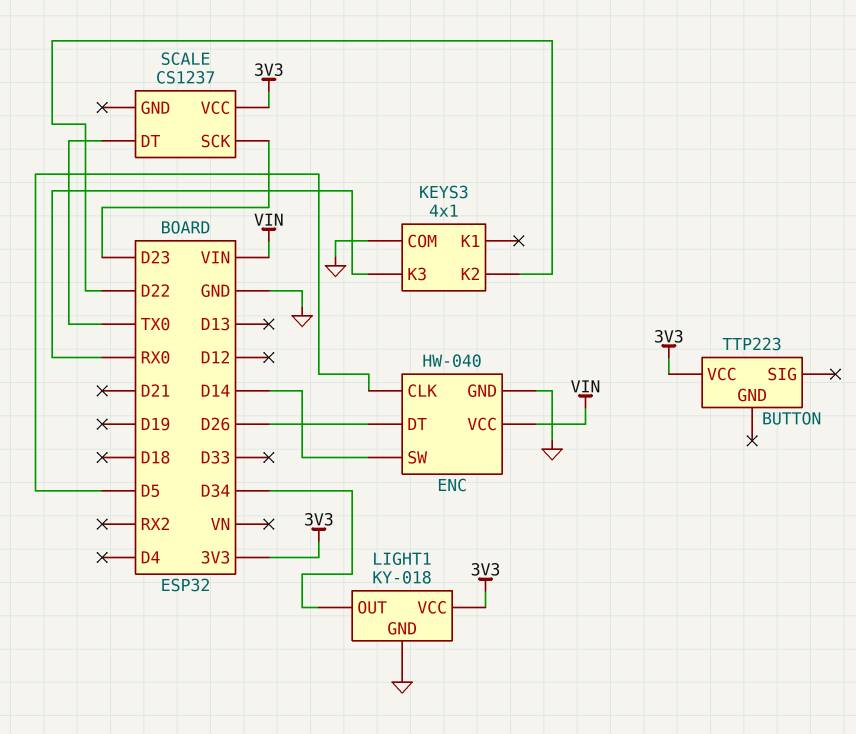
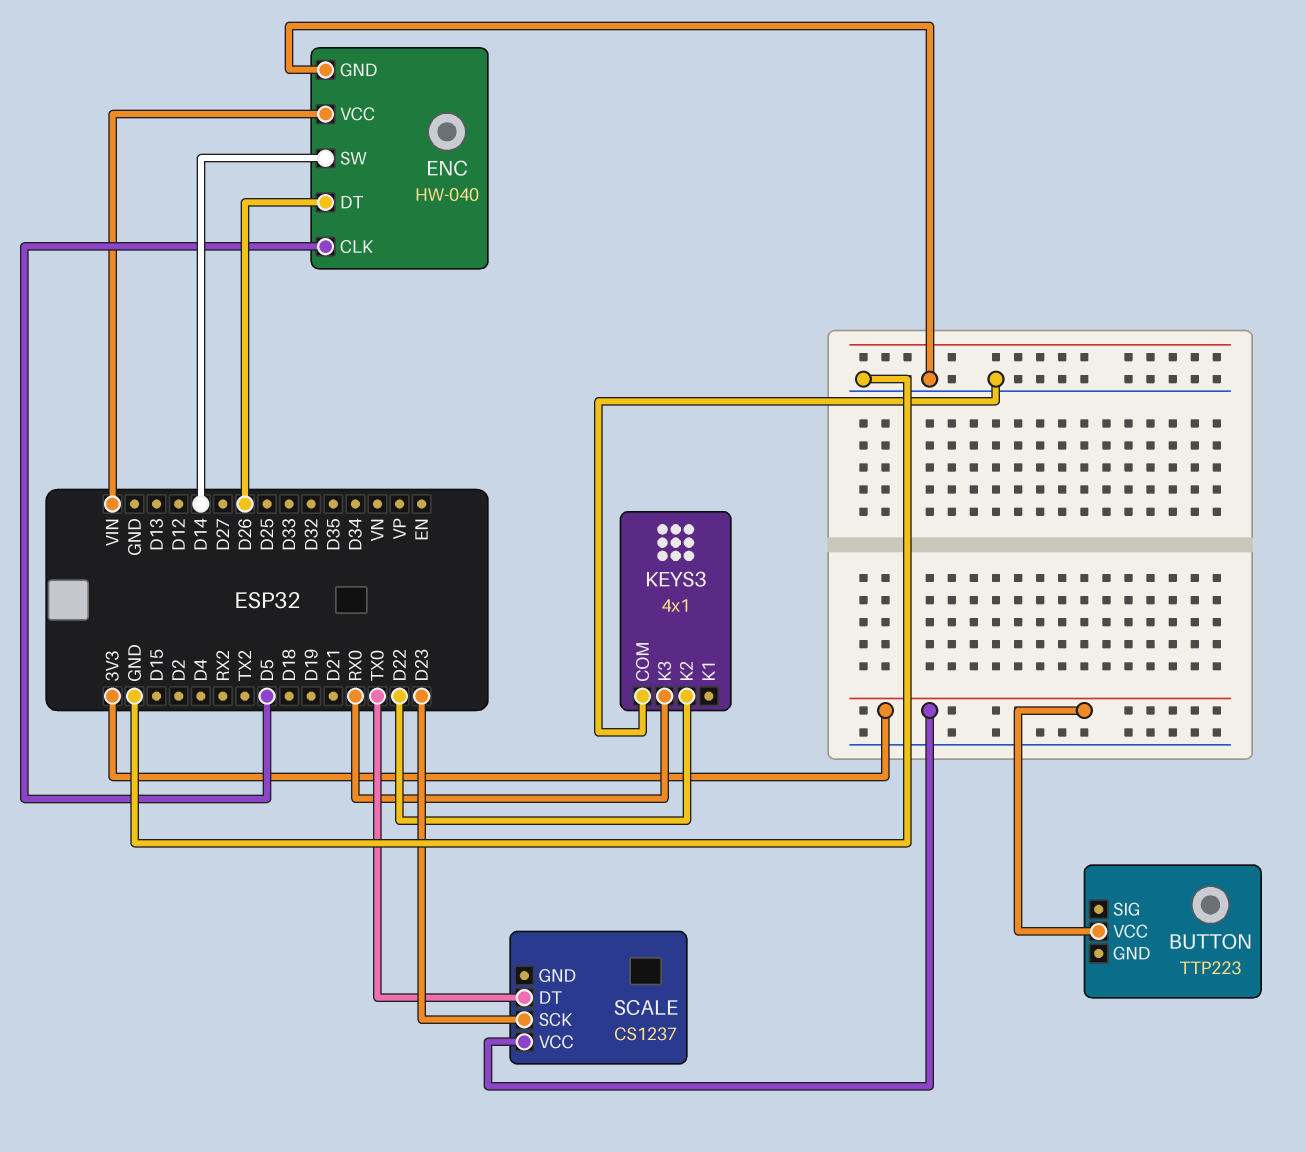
LIGHT1: KY-018 -> none
LIGHT1 pin GND: GND -> none
LIGHT1 pin OUT: D34 -> none
LIGHT1 pin VCC: 3V3 -> none

